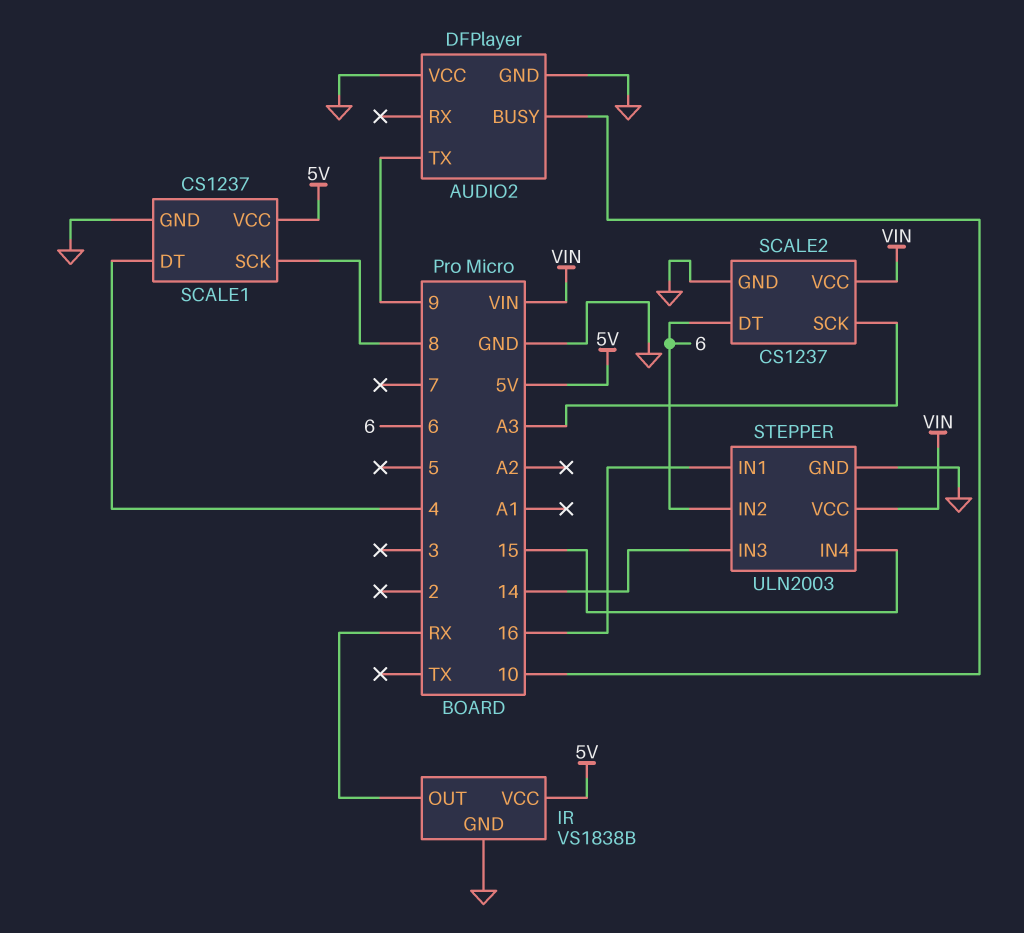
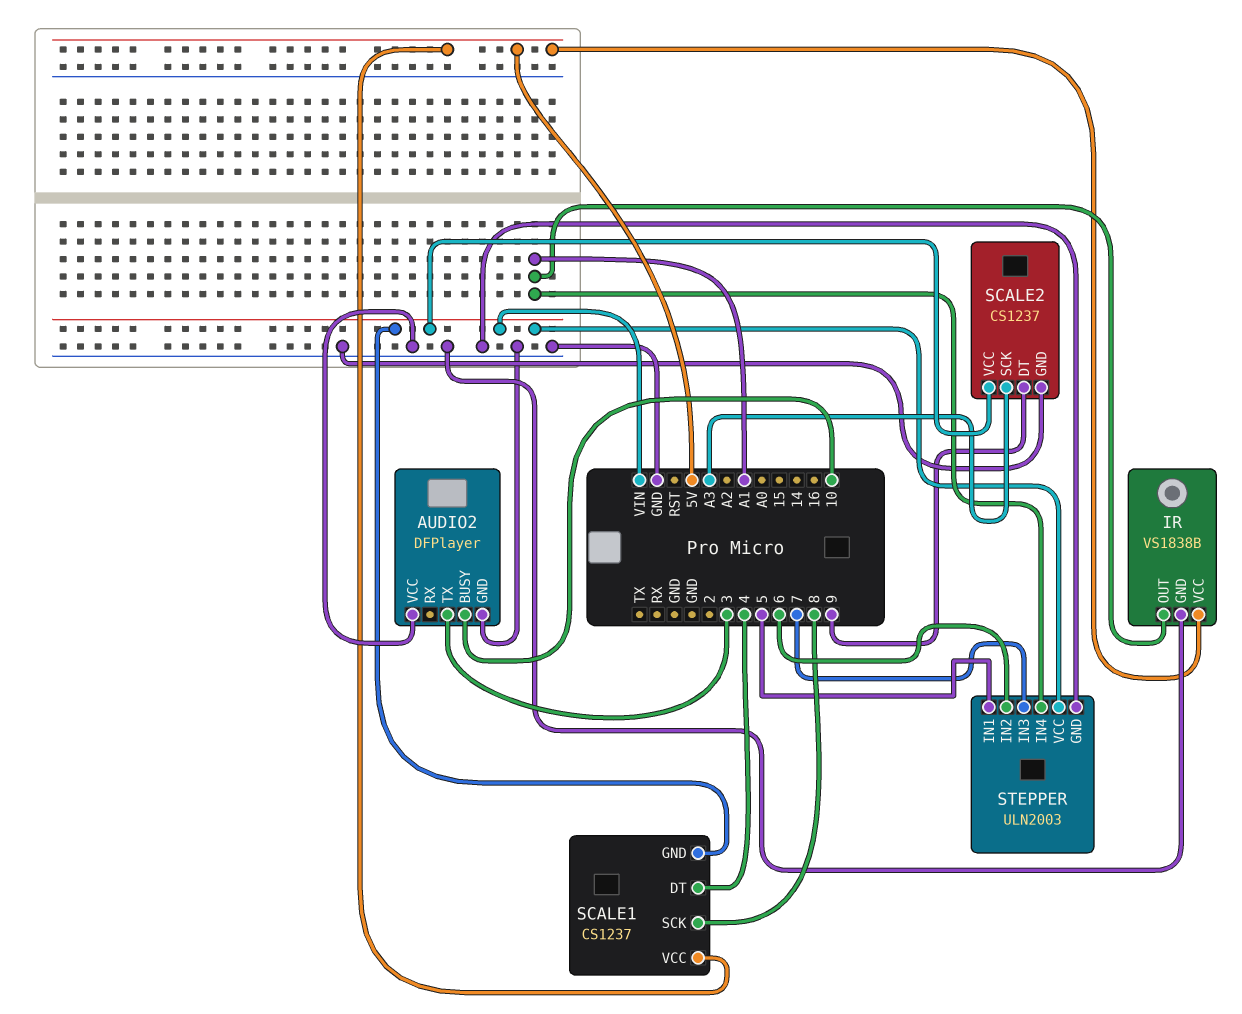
AUDIO2 pin TX: 9 -> 3
IR pin OUT: RX -> A1
SCALE1 pin GND: GND -> VIN
SCALE2 pin DT: 6 -> 9
STEPPER pin IN1: 16 -> 5
STEPPER pin IN3: 14 -> 7
STEPPER pin IN4: 15 -> A1

